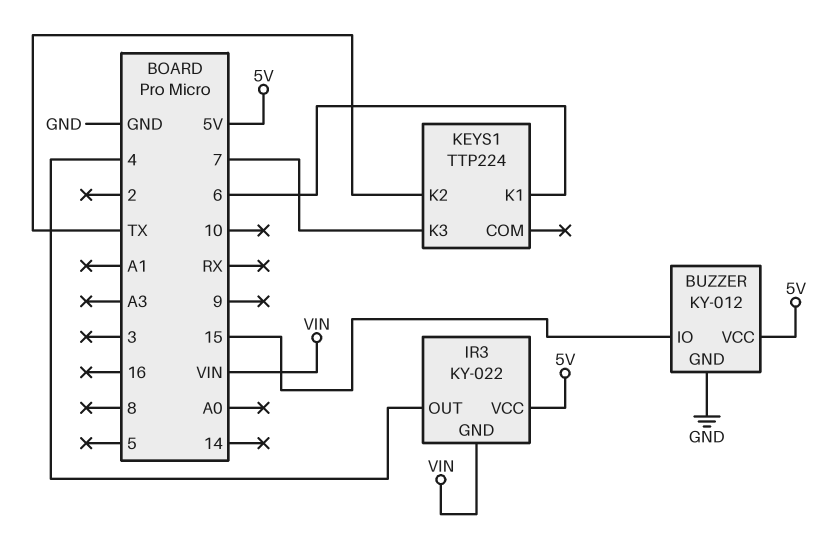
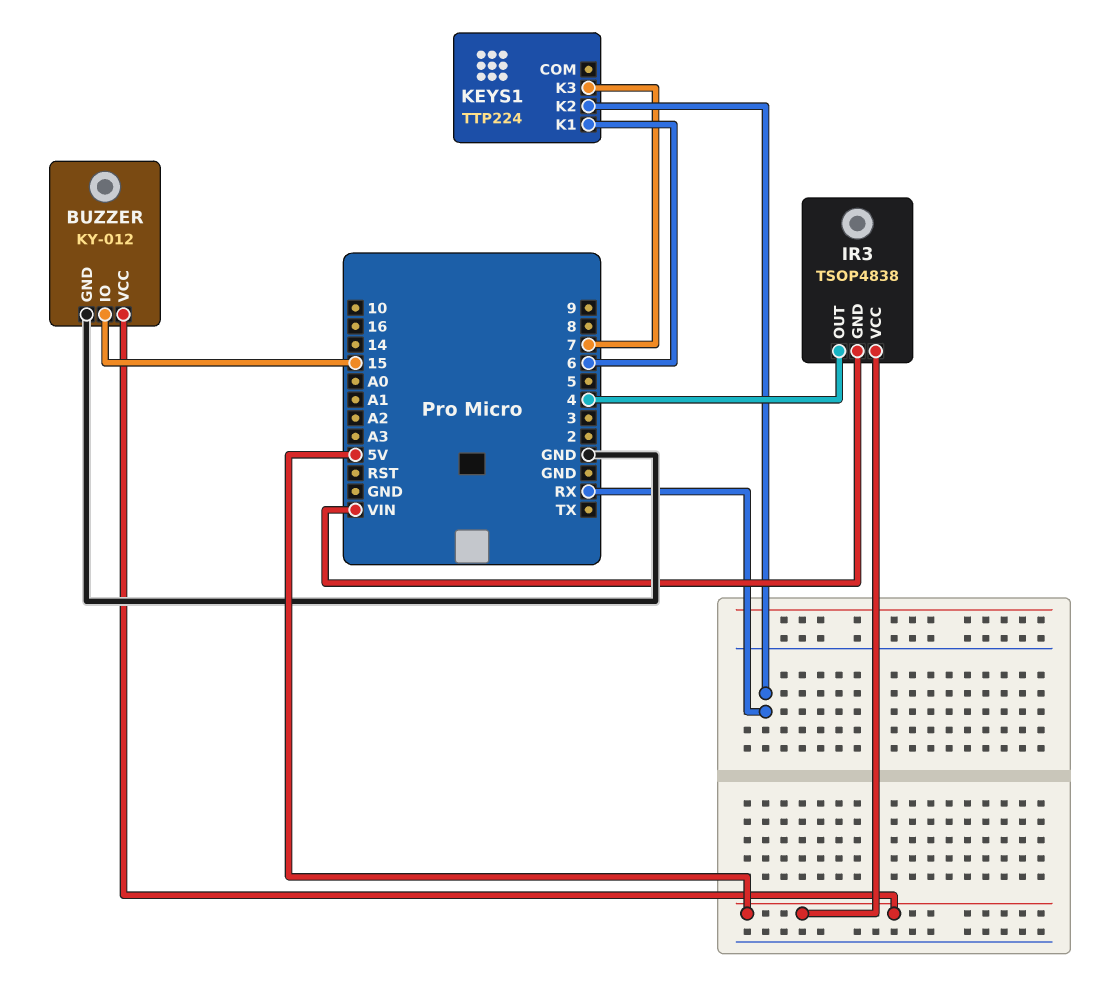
IR3: KY-022 -> TSOP4838
KEYS1 pin K2: TX -> RX

